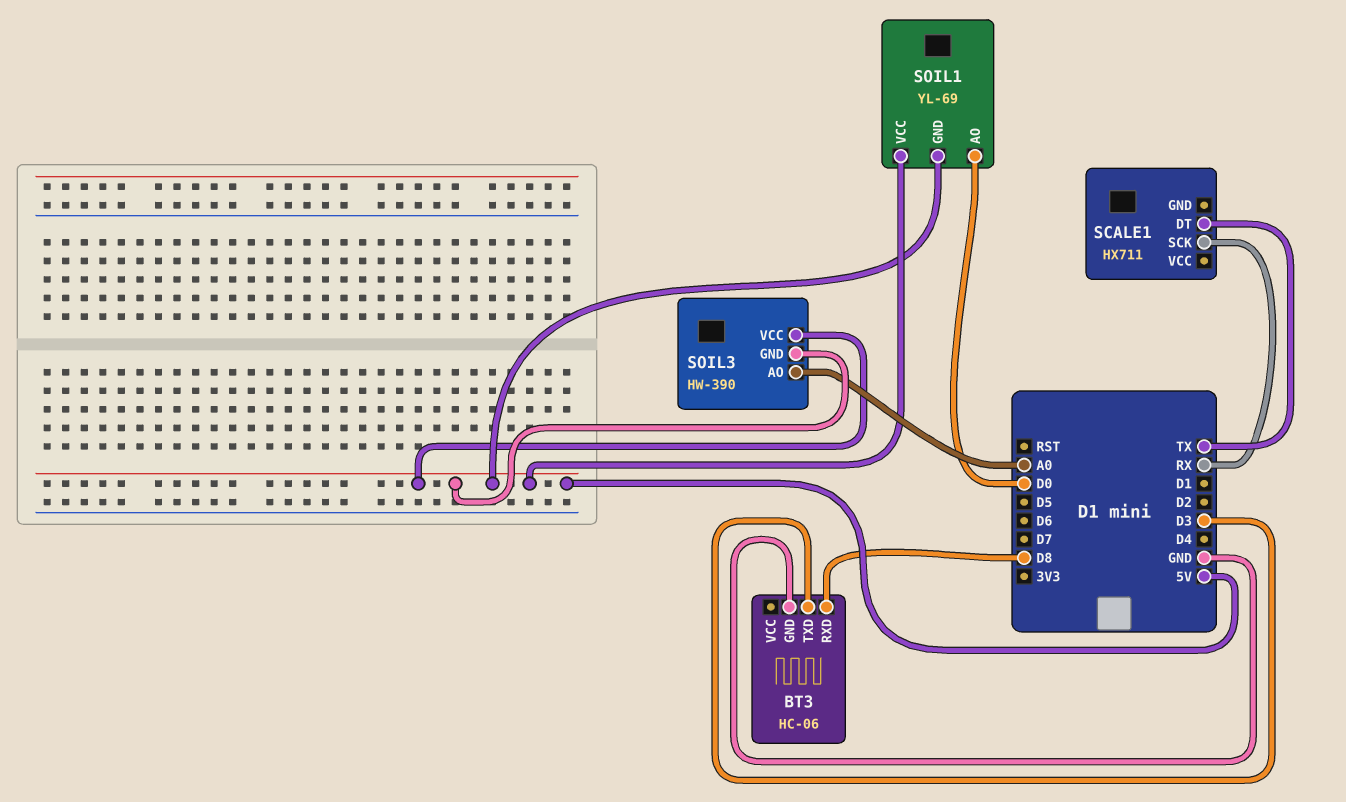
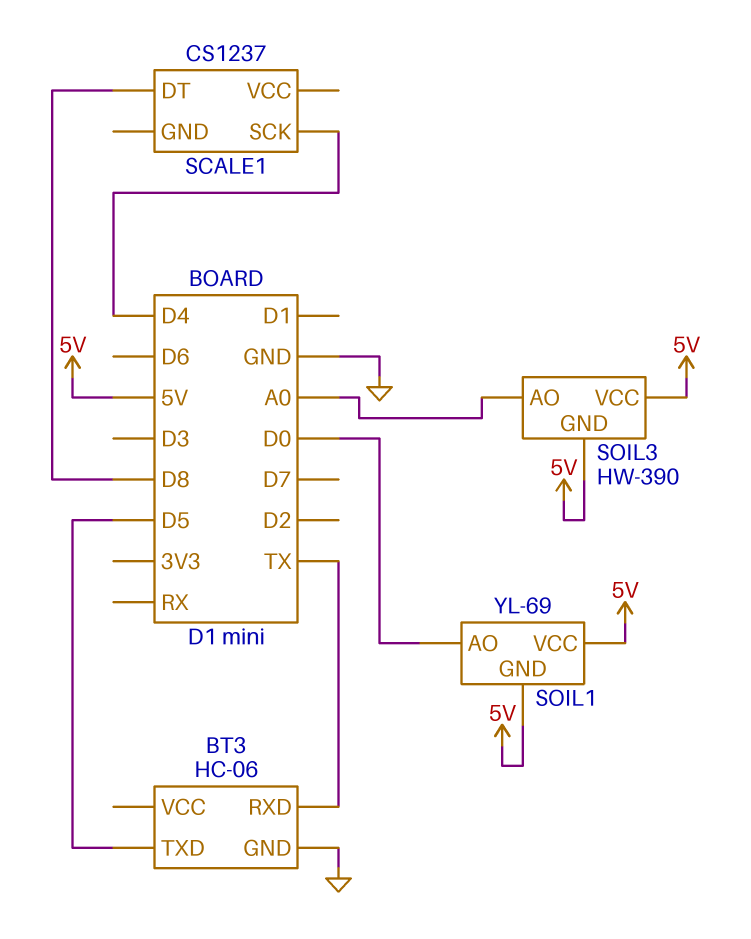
BT3 pin RXD: D8 -> TX
BT3 pin TXD: D3 -> D5
SCALE1: HX711 -> CS1237
SCALE1 pin DT: TX -> D8
SCALE1 pin SCK: RX -> D4

